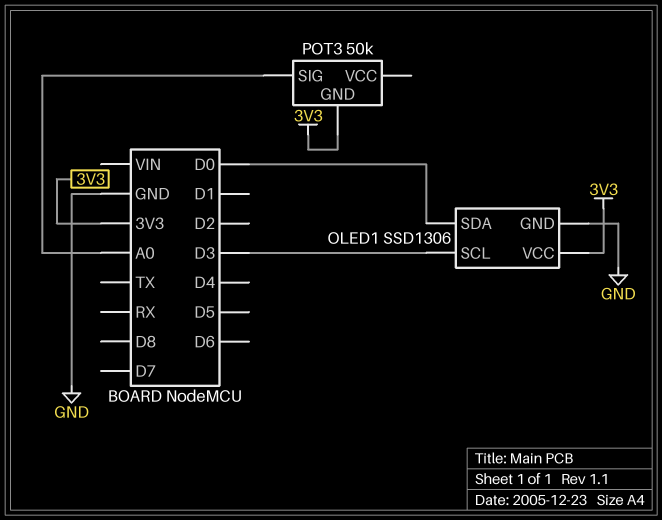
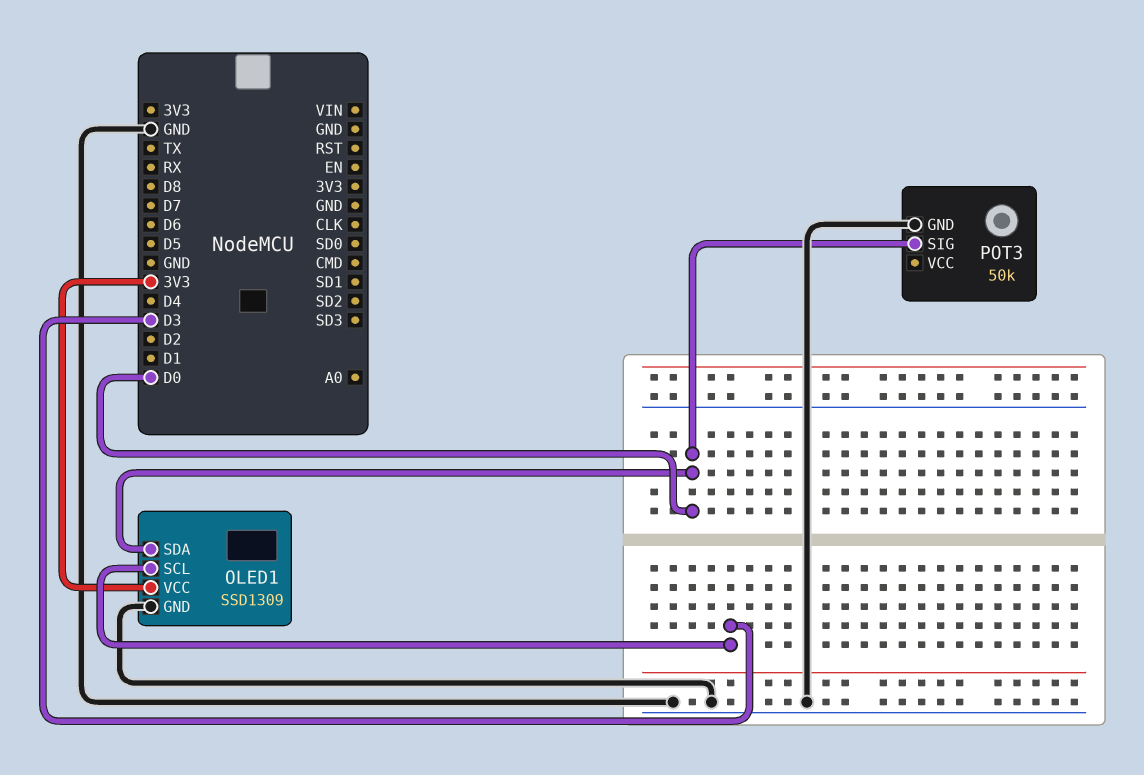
OLED1: SSD1306 -> SSD1309
POT3 pin GND: 3V3 -> GND
POT3 pin SIG: A0 -> D0

